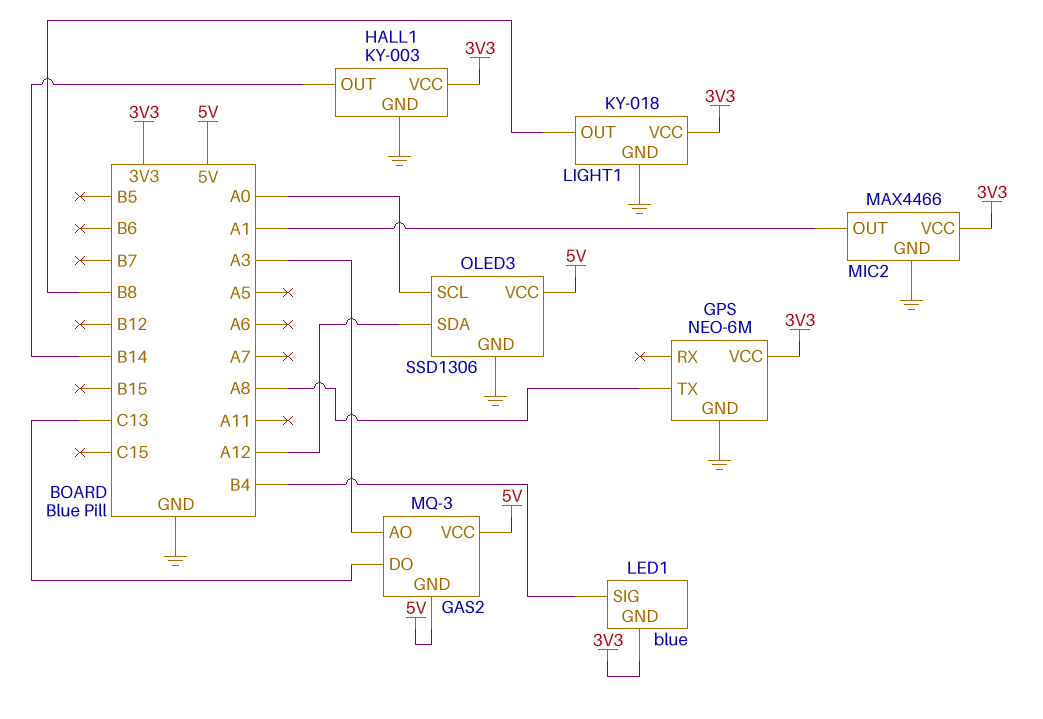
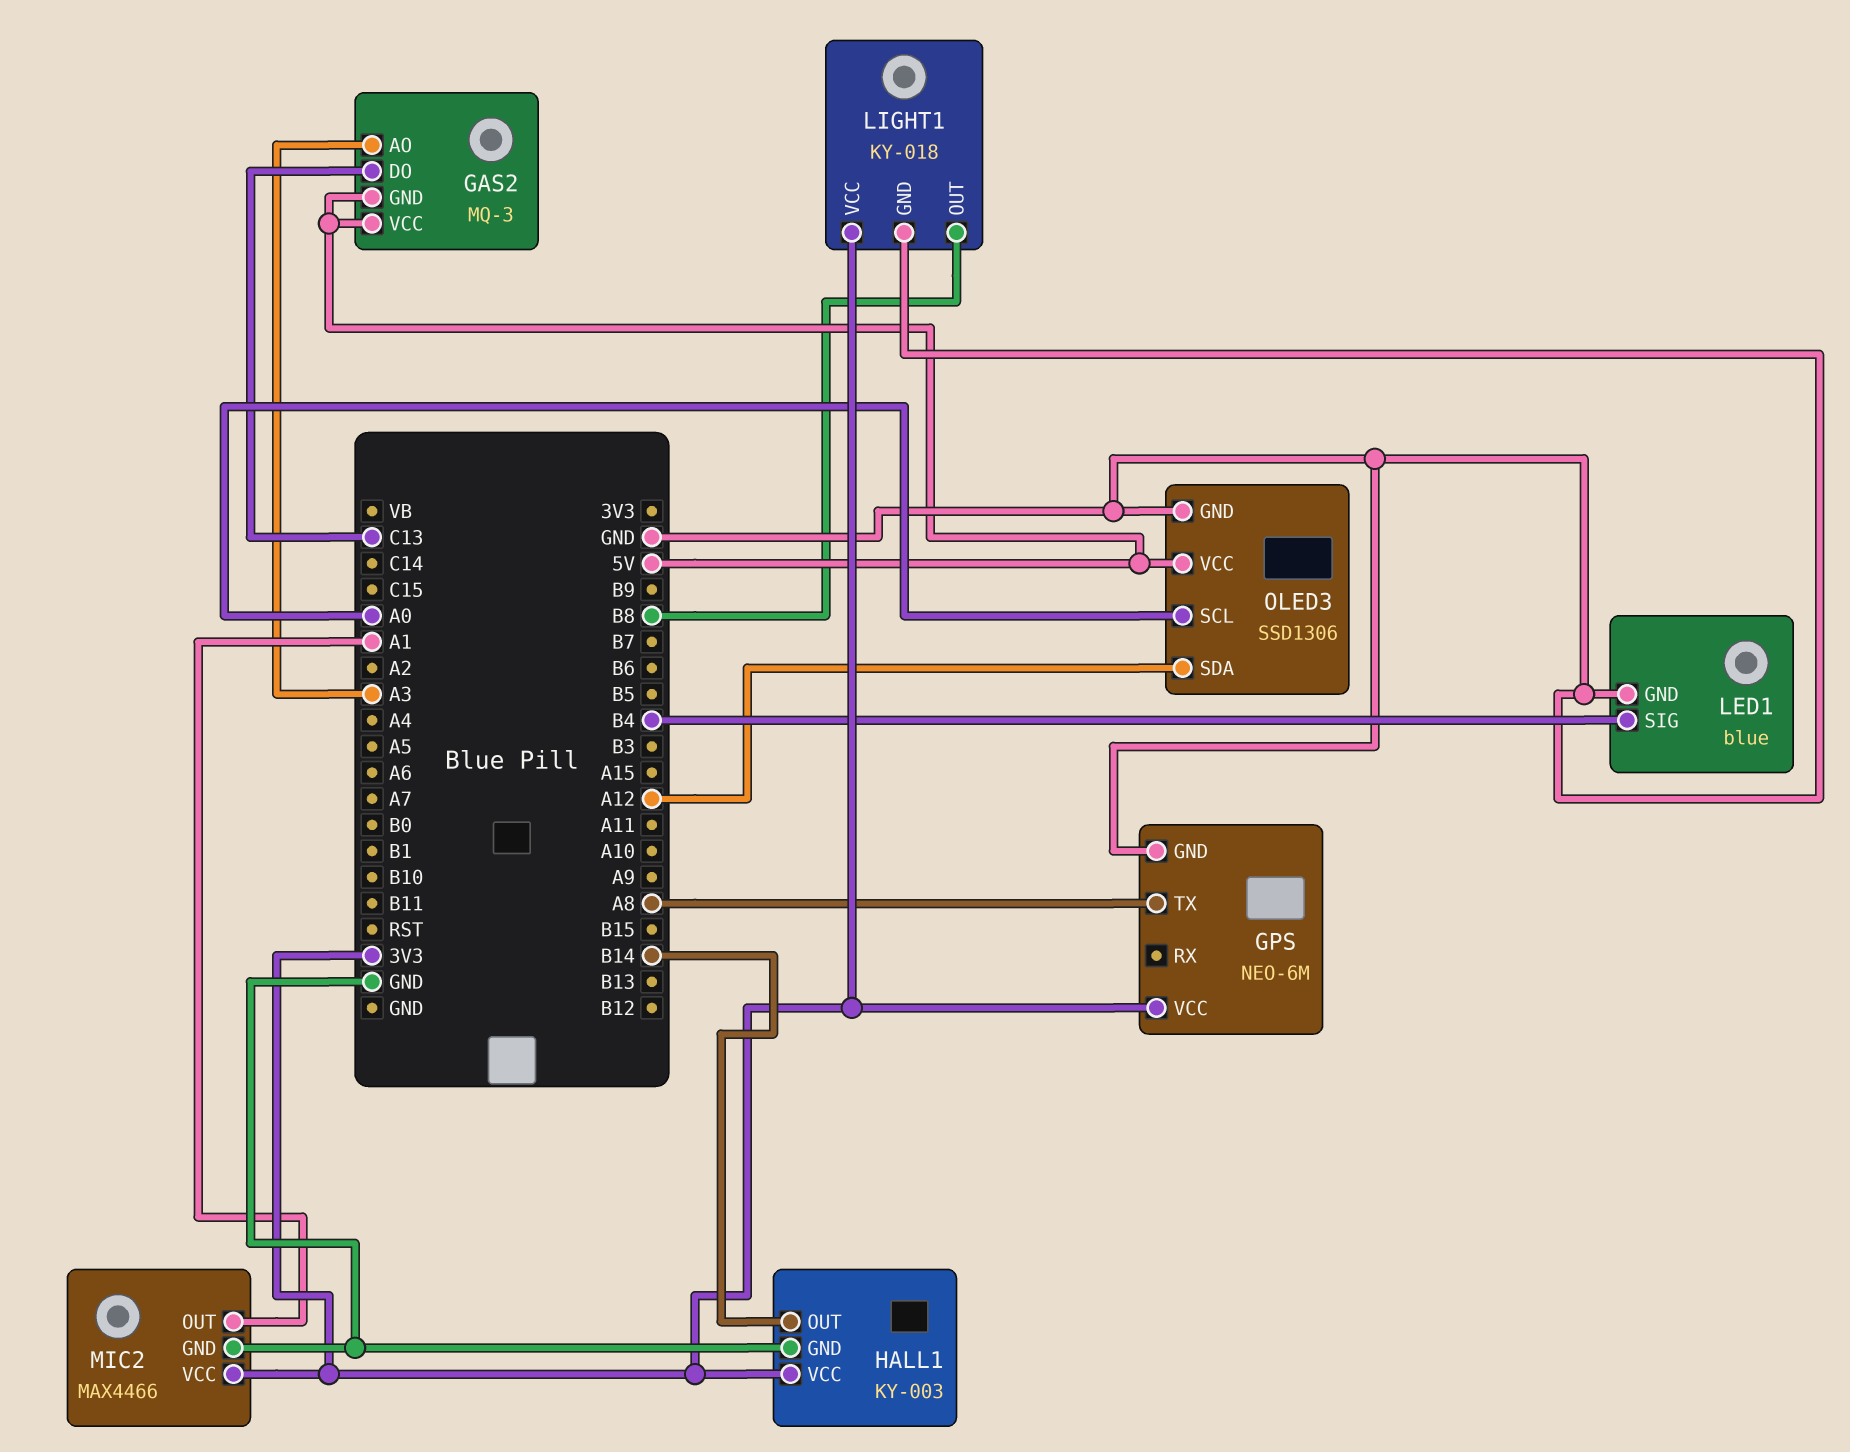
LED1 pin GND: 3V3 -> GND

